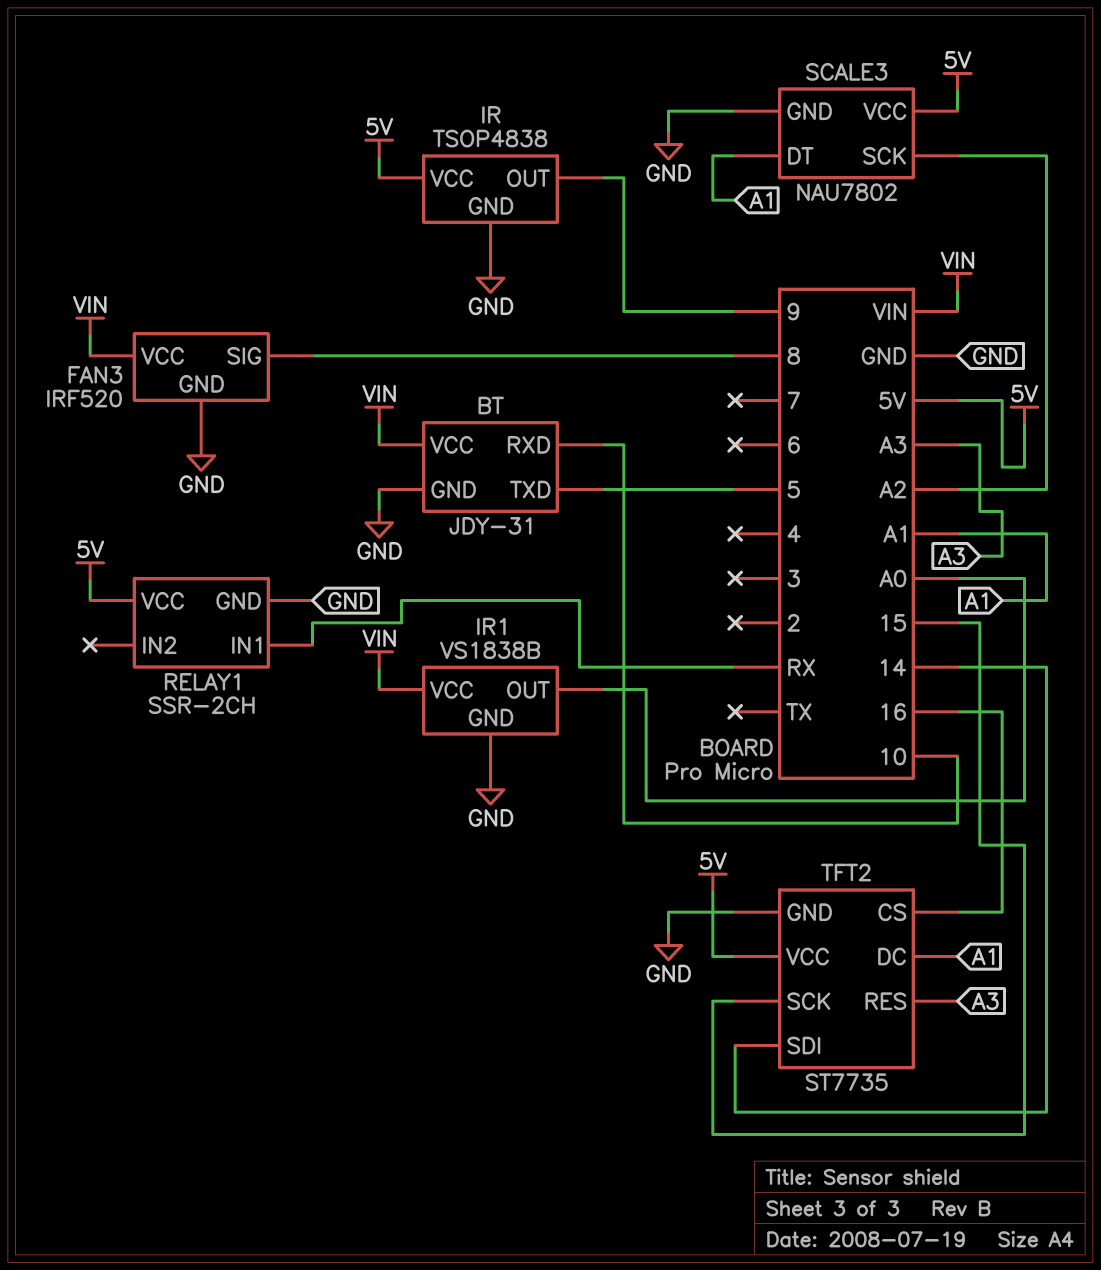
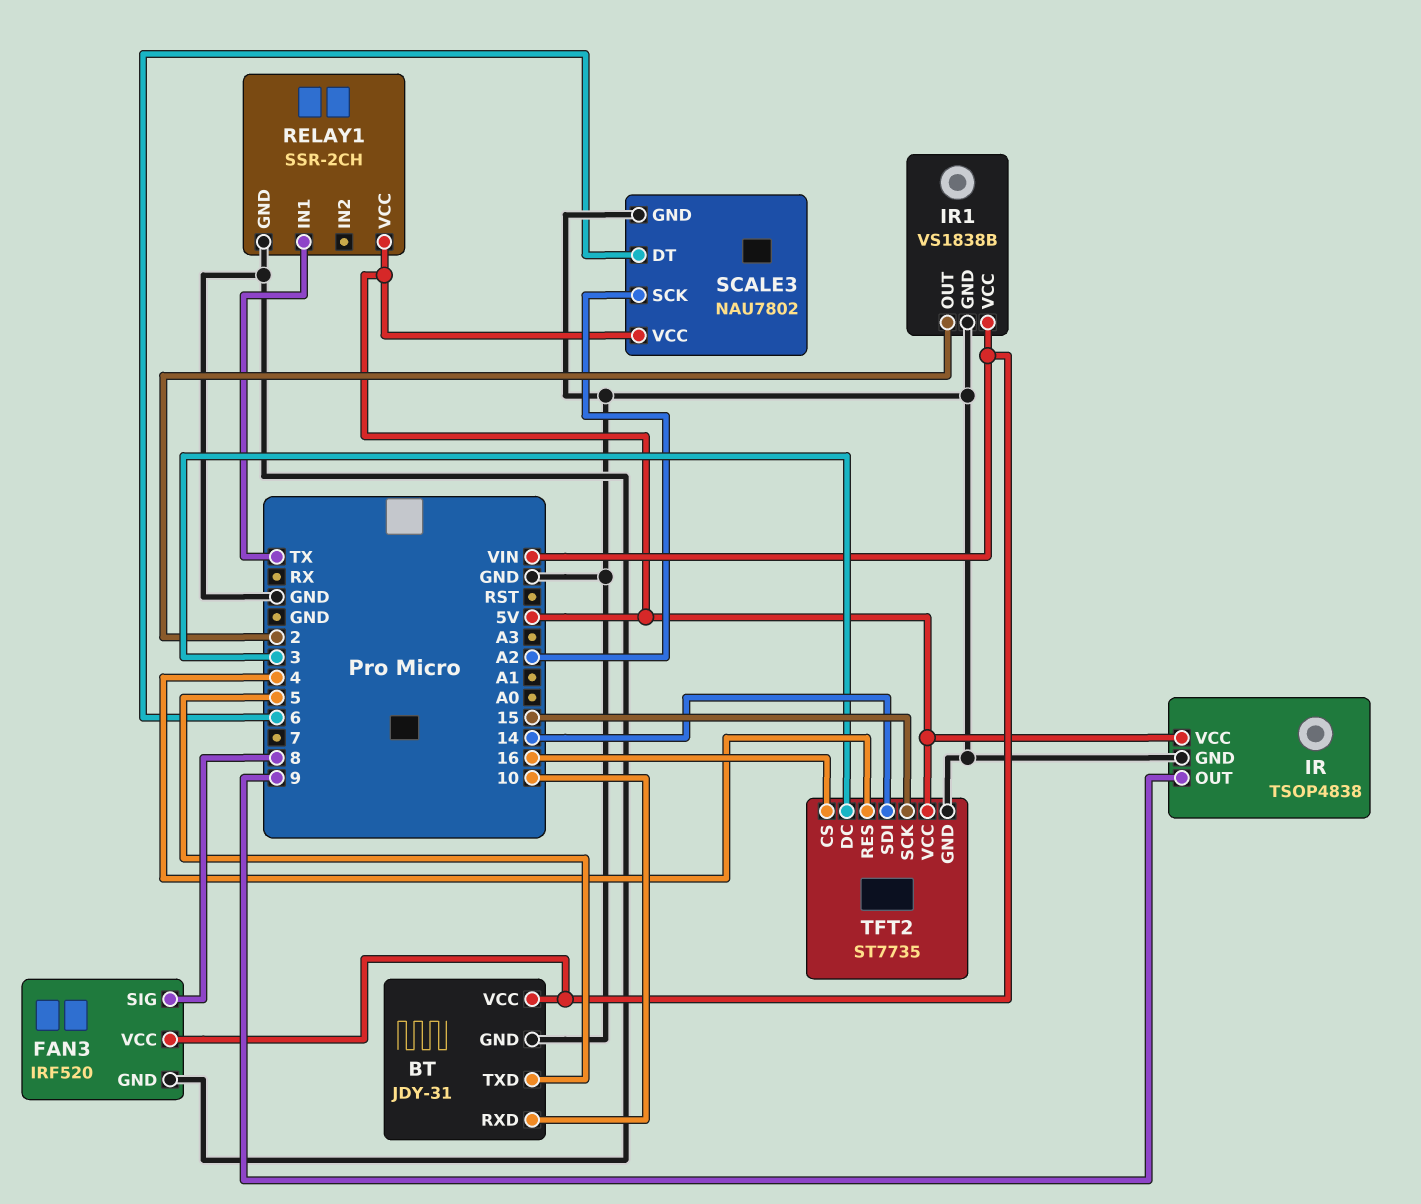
IR1 pin OUT: A0 -> 2
RELAY1 pin IN1: RX -> TX
SCALE3 pin DT: A1 -> 6
TFT2 pin DC: A1 -> 3
TFT2 pin RES: A3 -> 4

